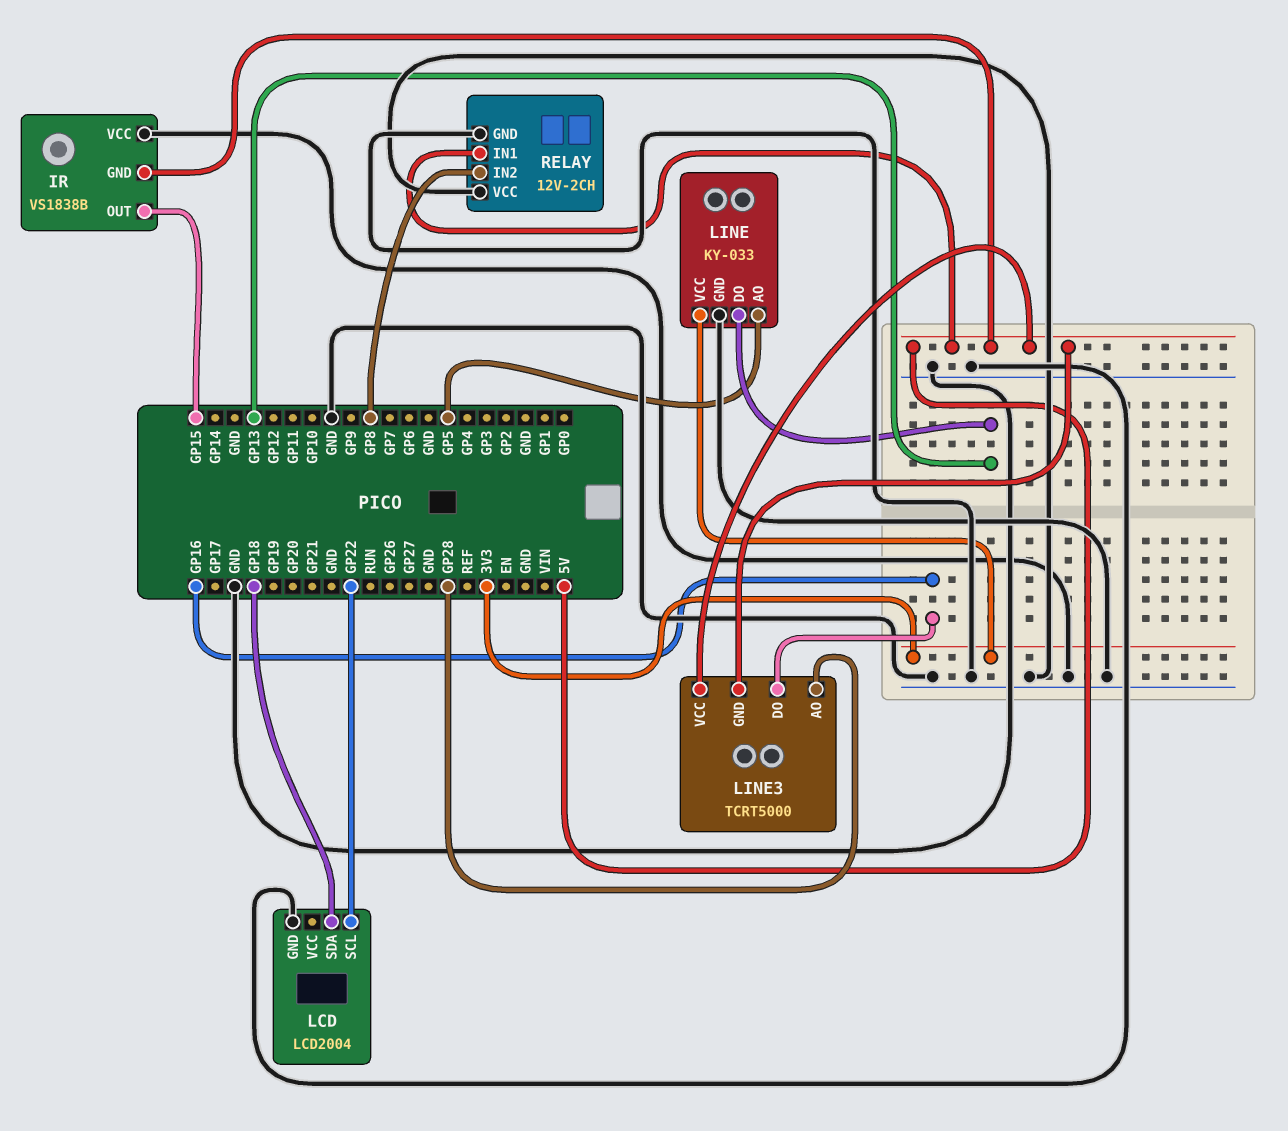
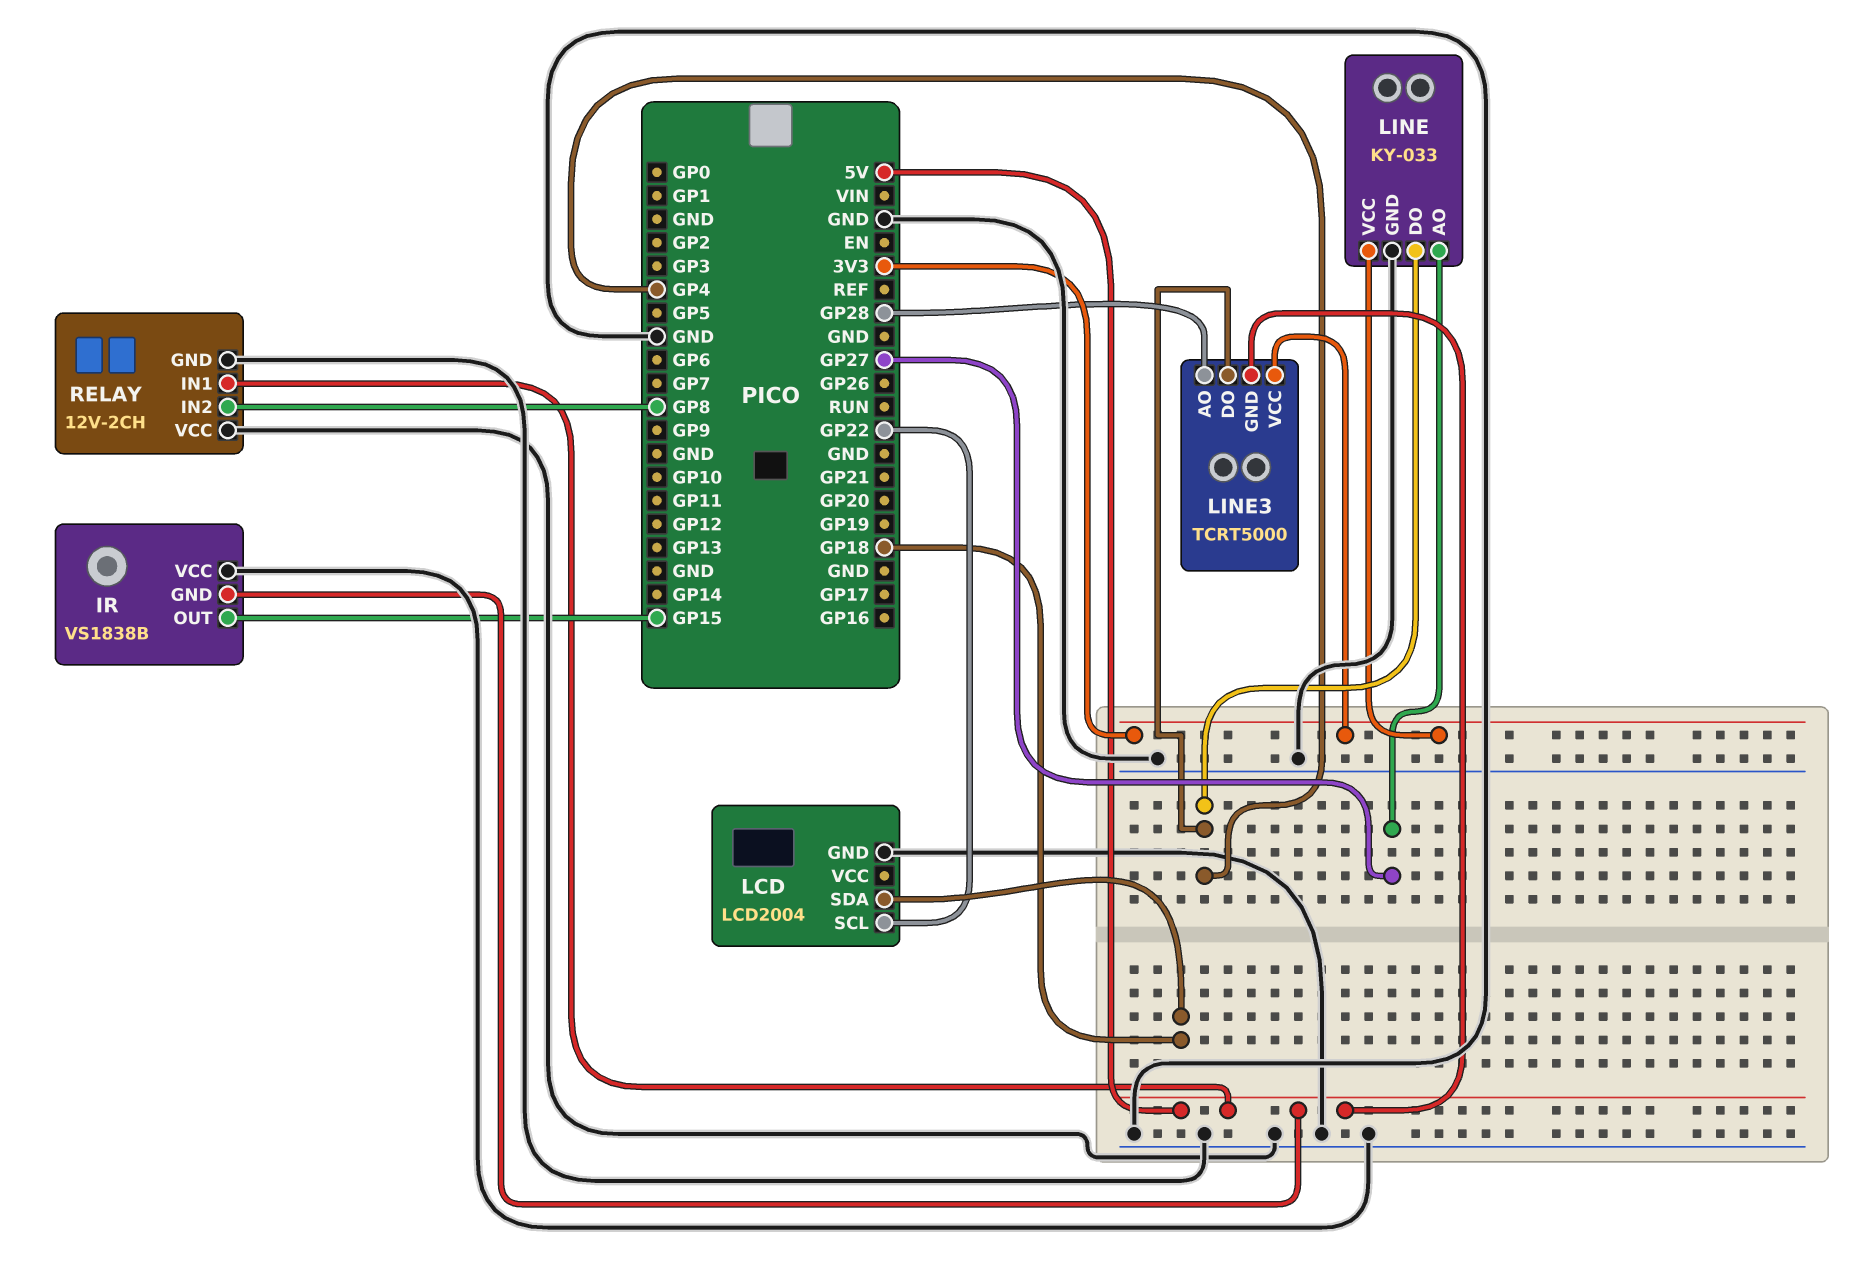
LINE pin AO: GP5 -> GP27
LINE pin DO: GP13 -> GP4
LINE3 pin DO: GP16 -> GP4
LINE3 pin VCC: 5V -> 3V3

